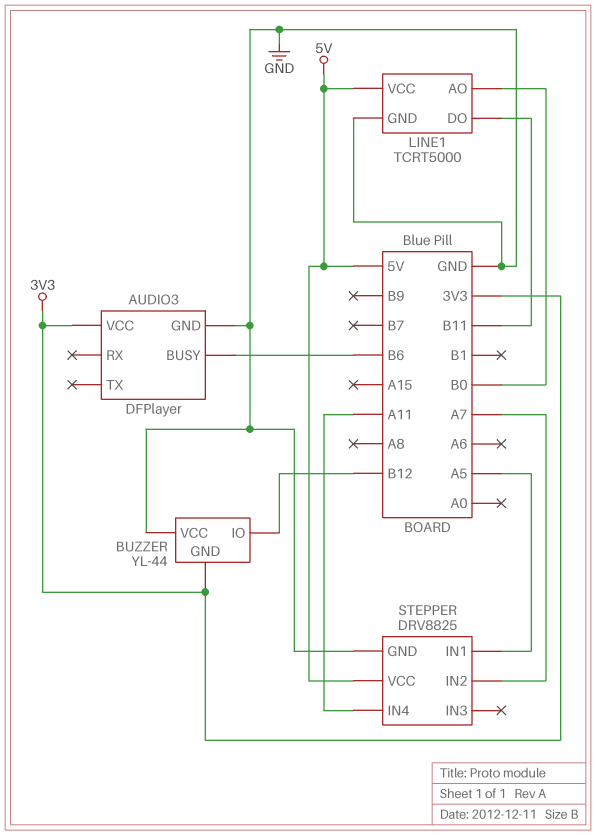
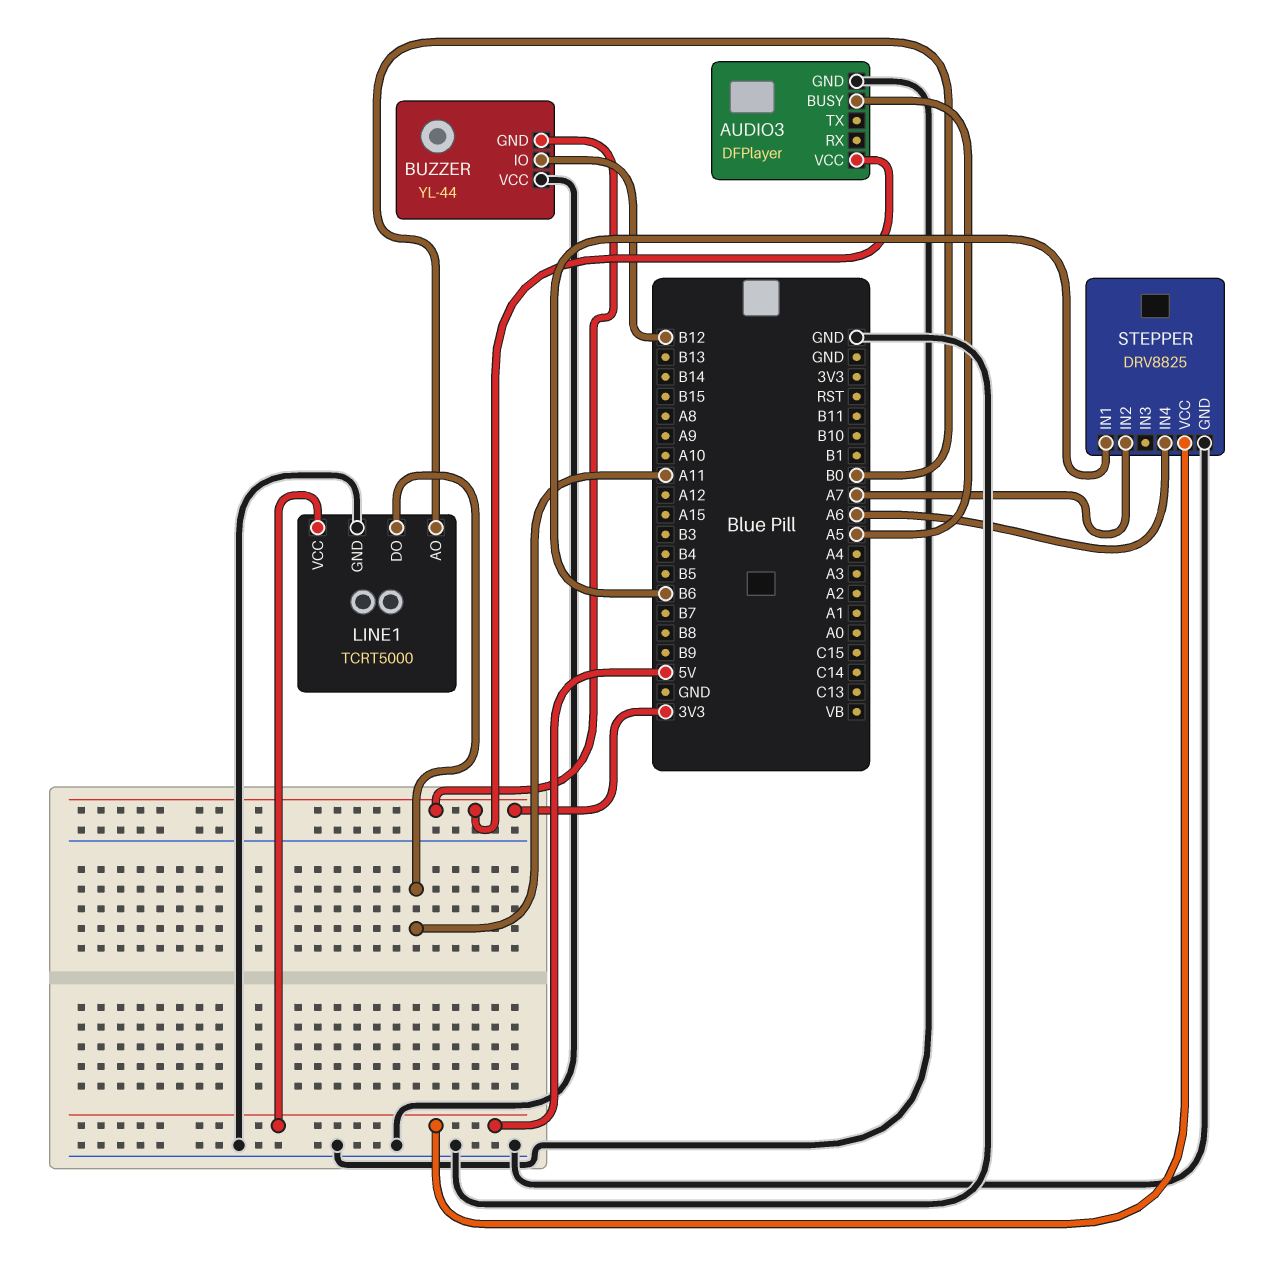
AUDIO3 pin BUSY: B6 -> A5
LINE1 pin DO: B11 -> A11
STEPPER pin IN1: A5 -> B6
STEPPER pin IN4: A11 -> A6

